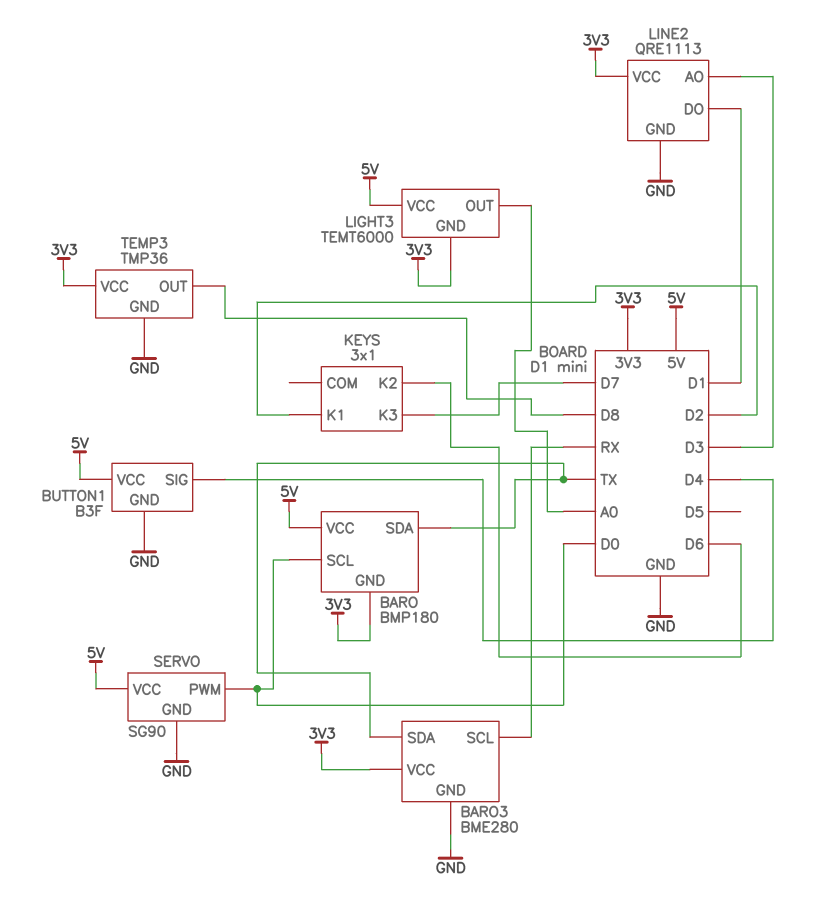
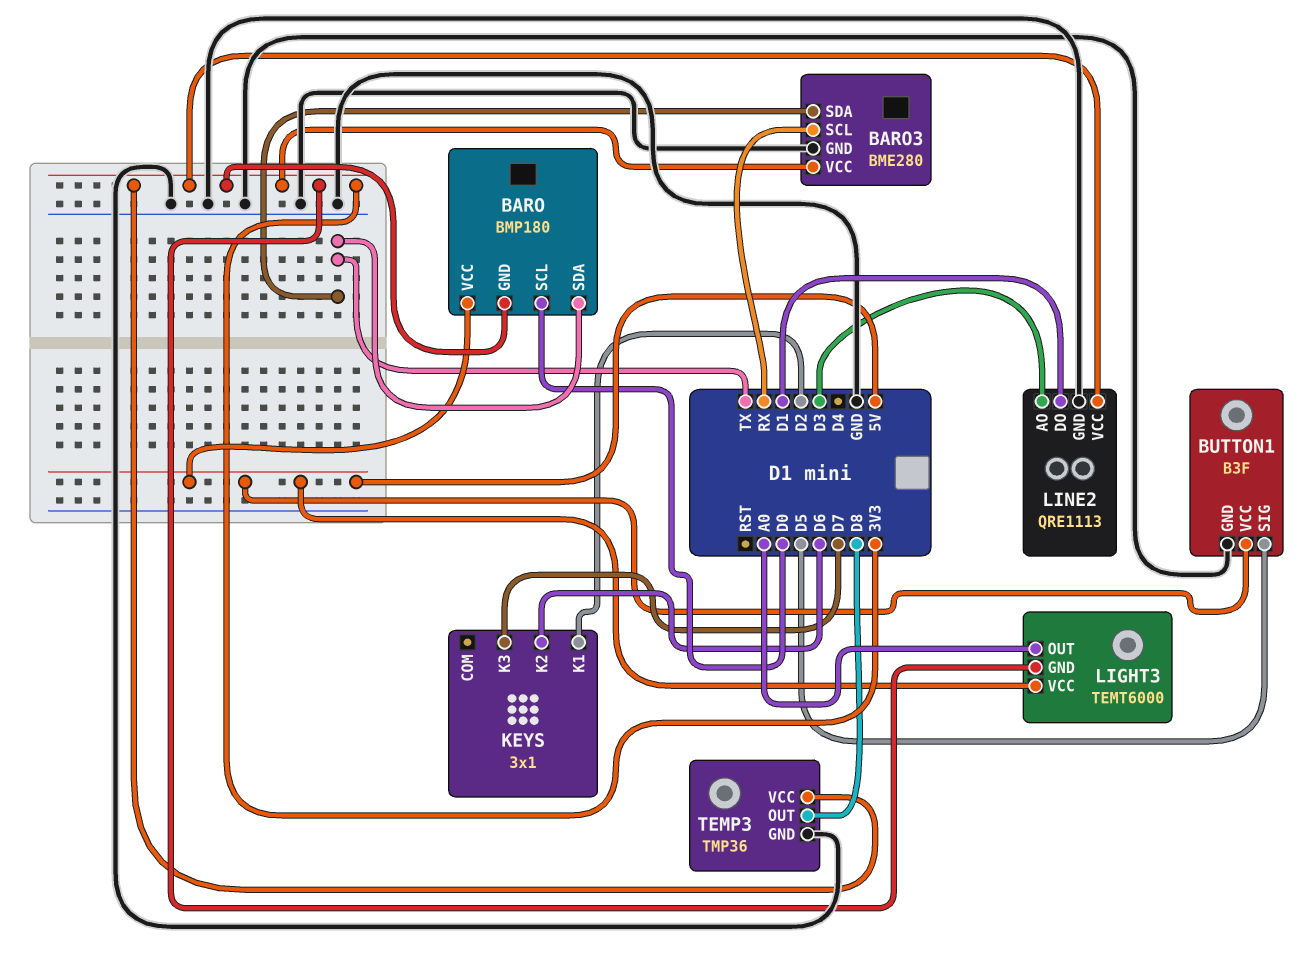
BUTTON1 pin SIG: D4 -> D5
SERVO: SG90 -> none
SERVO pin GND: GND -> none
SERVO pin PWM: D0 -> none
SERVO pin VCC: 5V -> none

